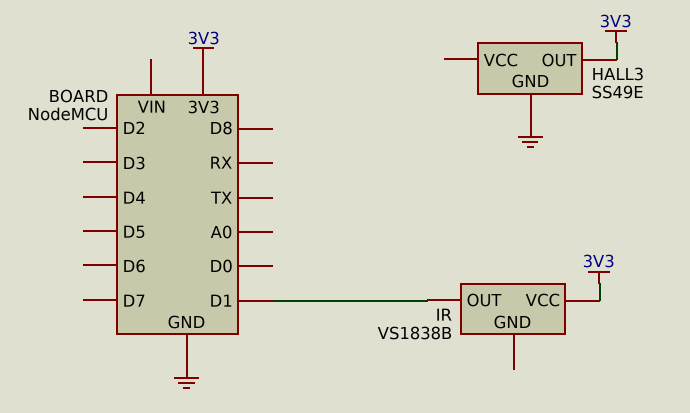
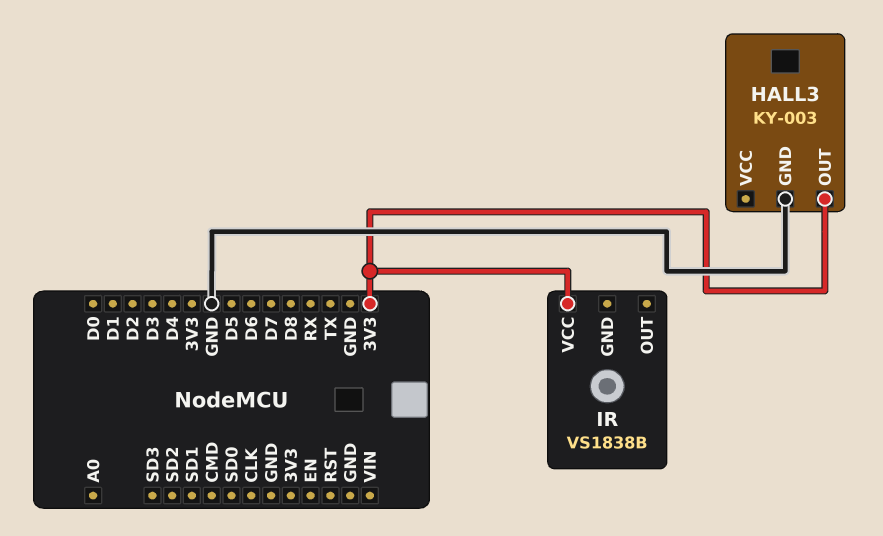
HALL3: SS49E -> KY-003
IR pin OUT: D1 -> none

